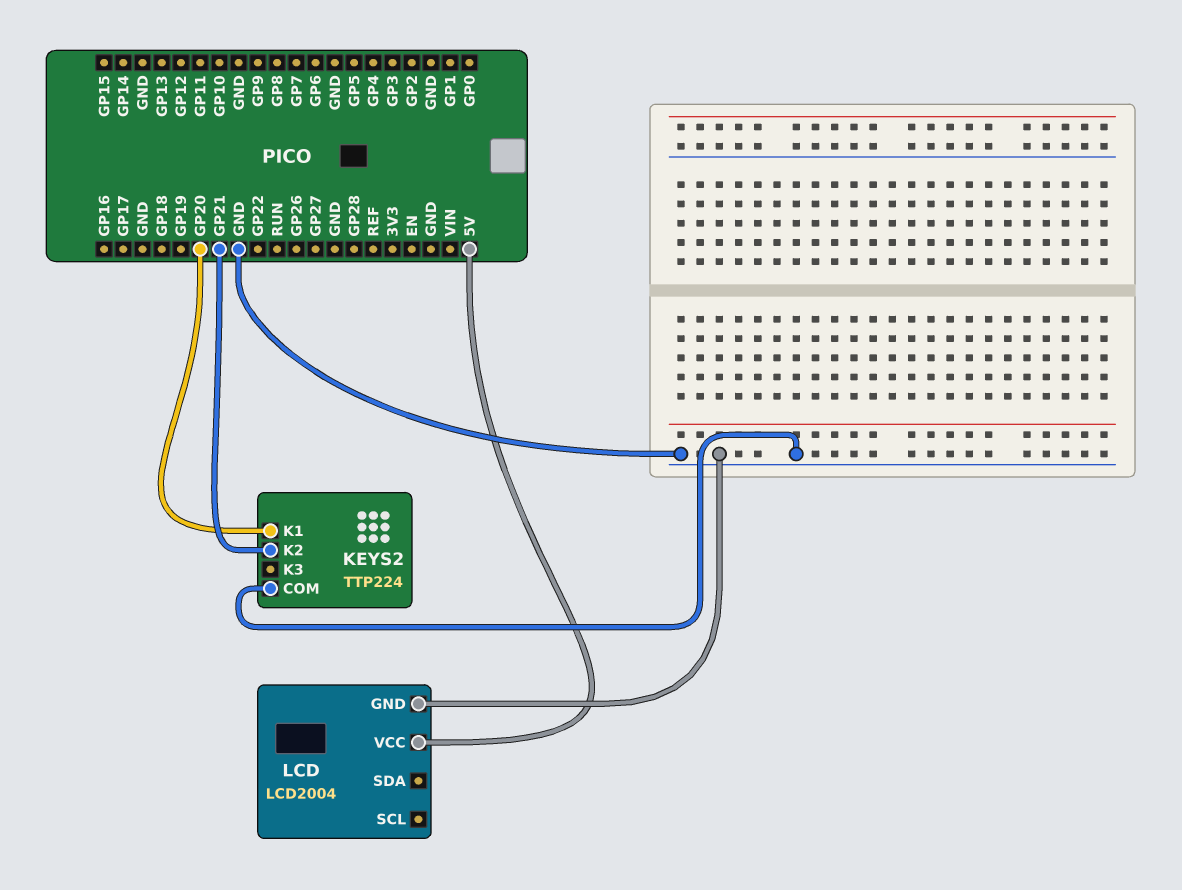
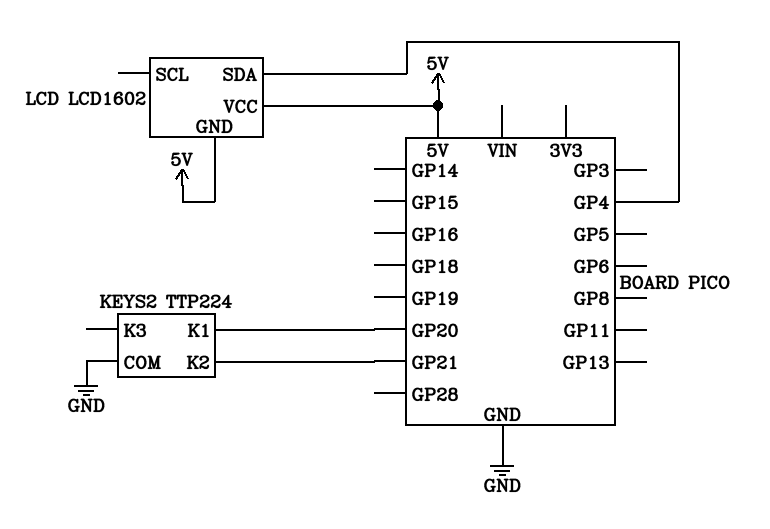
LCD: LCD2004 -> LCD1602
LCD pin GND: GND -> 5V
LCD pin SDA: none -> GP4

